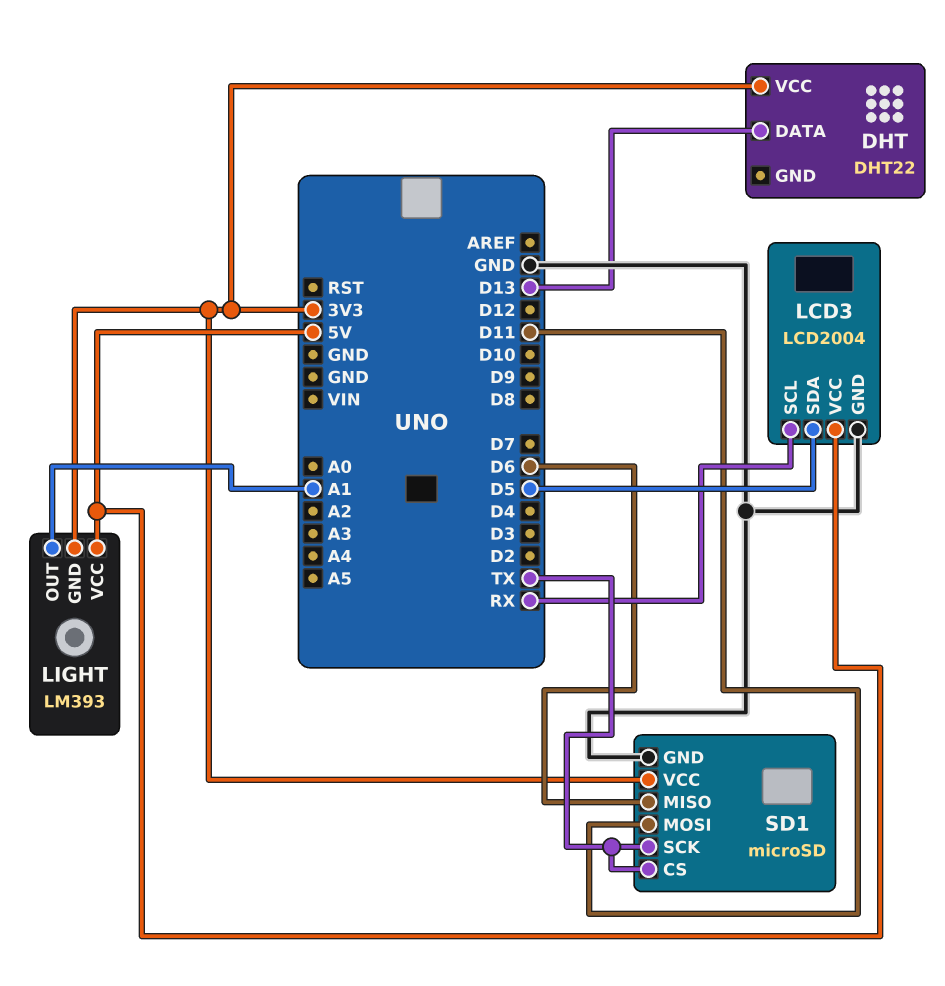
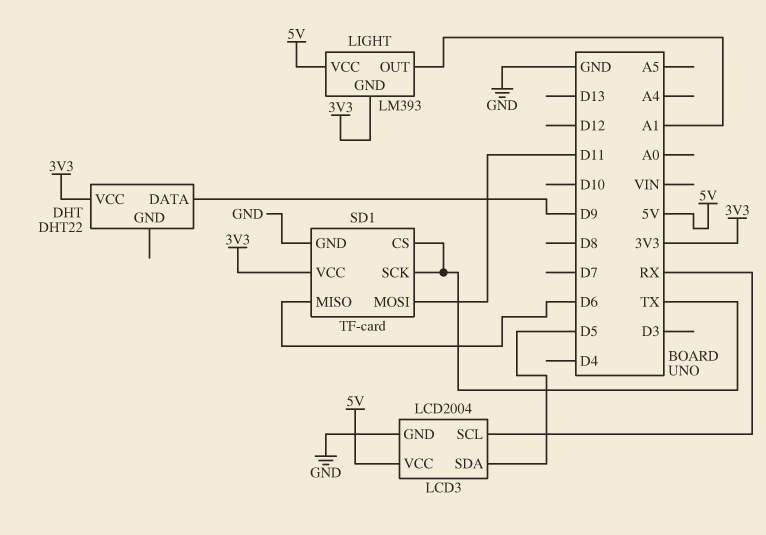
DHT pin DATA: D13 -> D9
SD1: microSD -> TF-card

